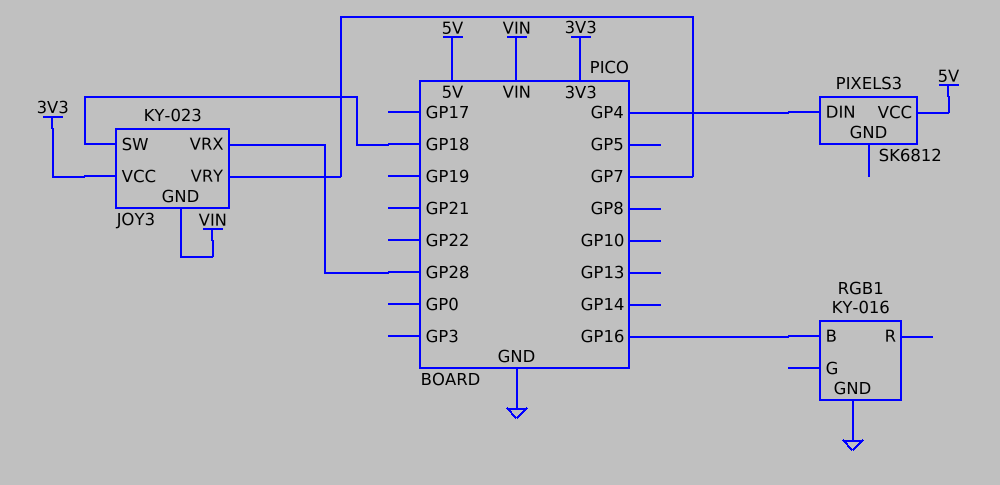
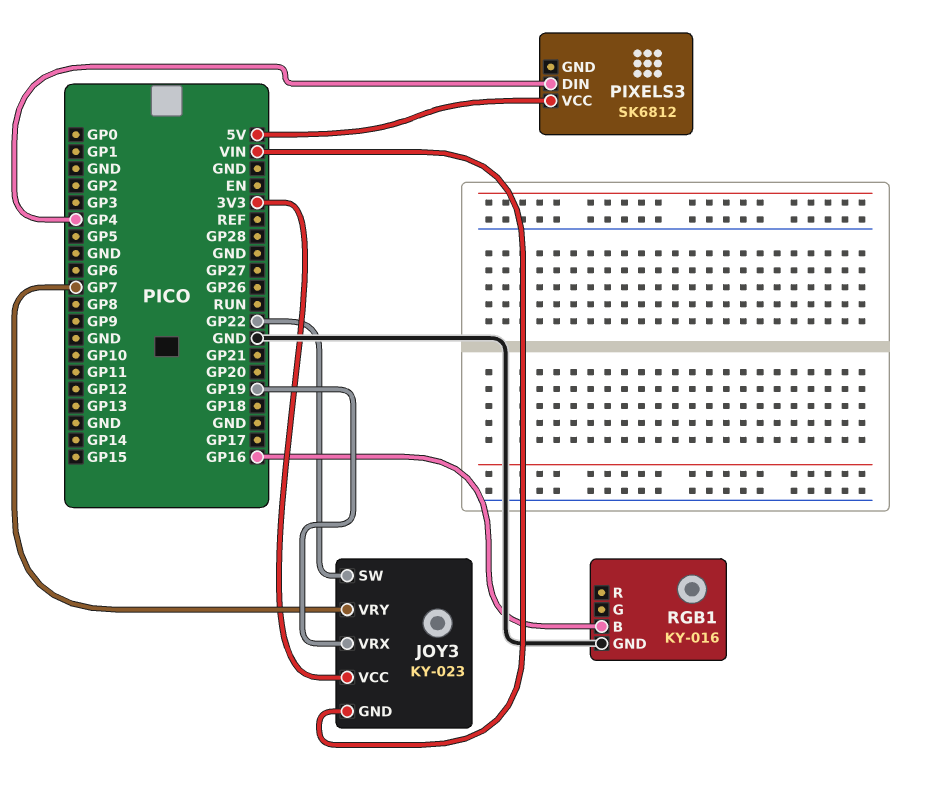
JOY3 pin SW: GP18 -> GP22
JOY3 pin VRX: GP28 -> GP19

